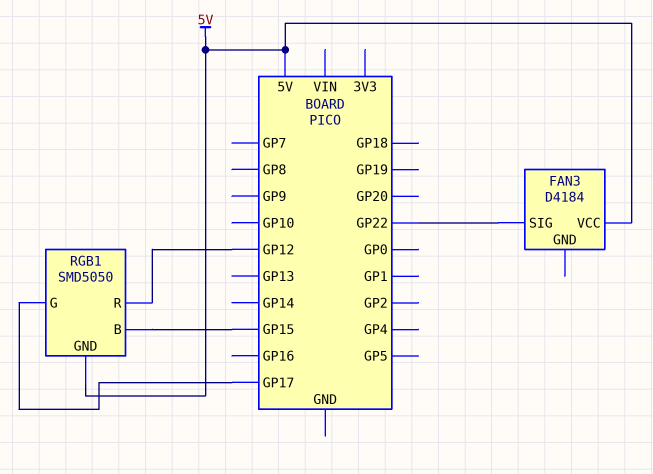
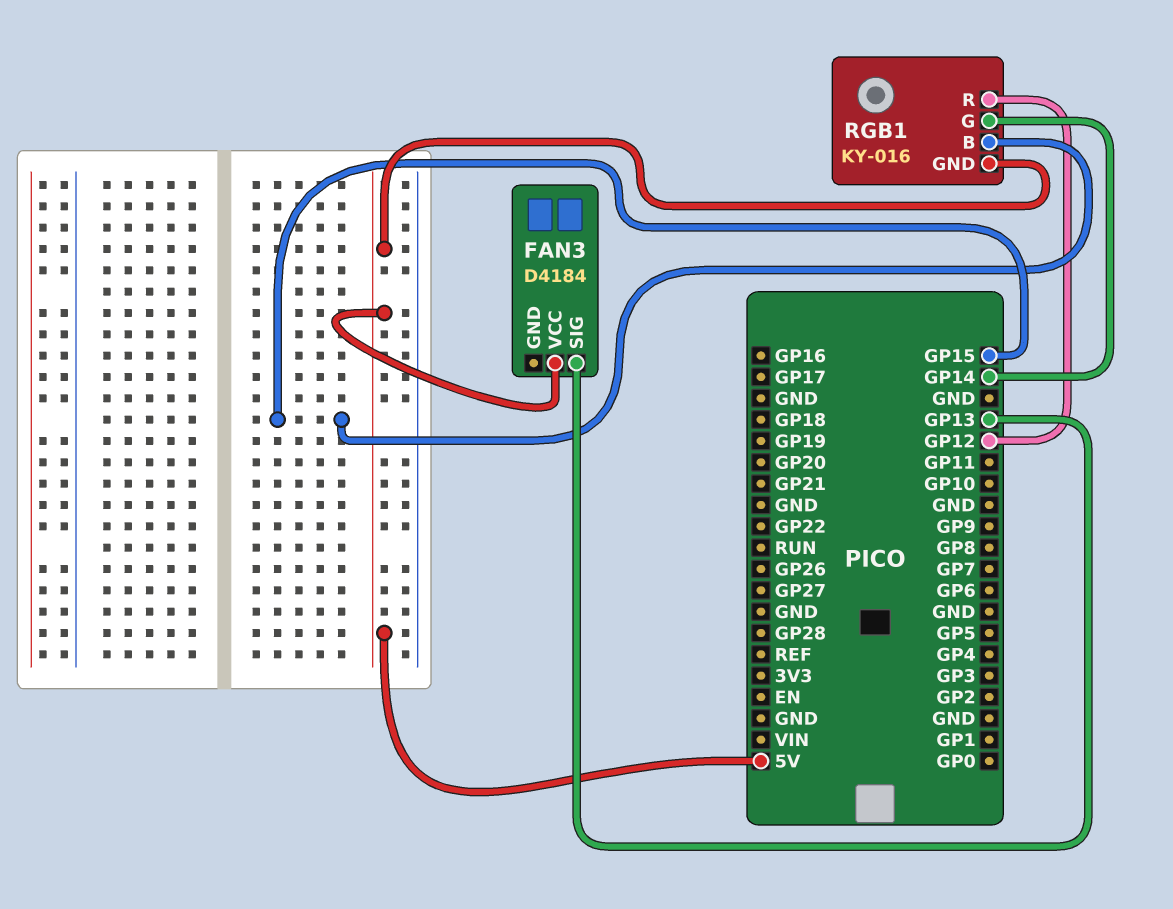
FAN3 pin SIG: GP22 -> GP13
RGB1: SMD5050 -> KY-016
RGB1 pin G: GP17 -> GP14

